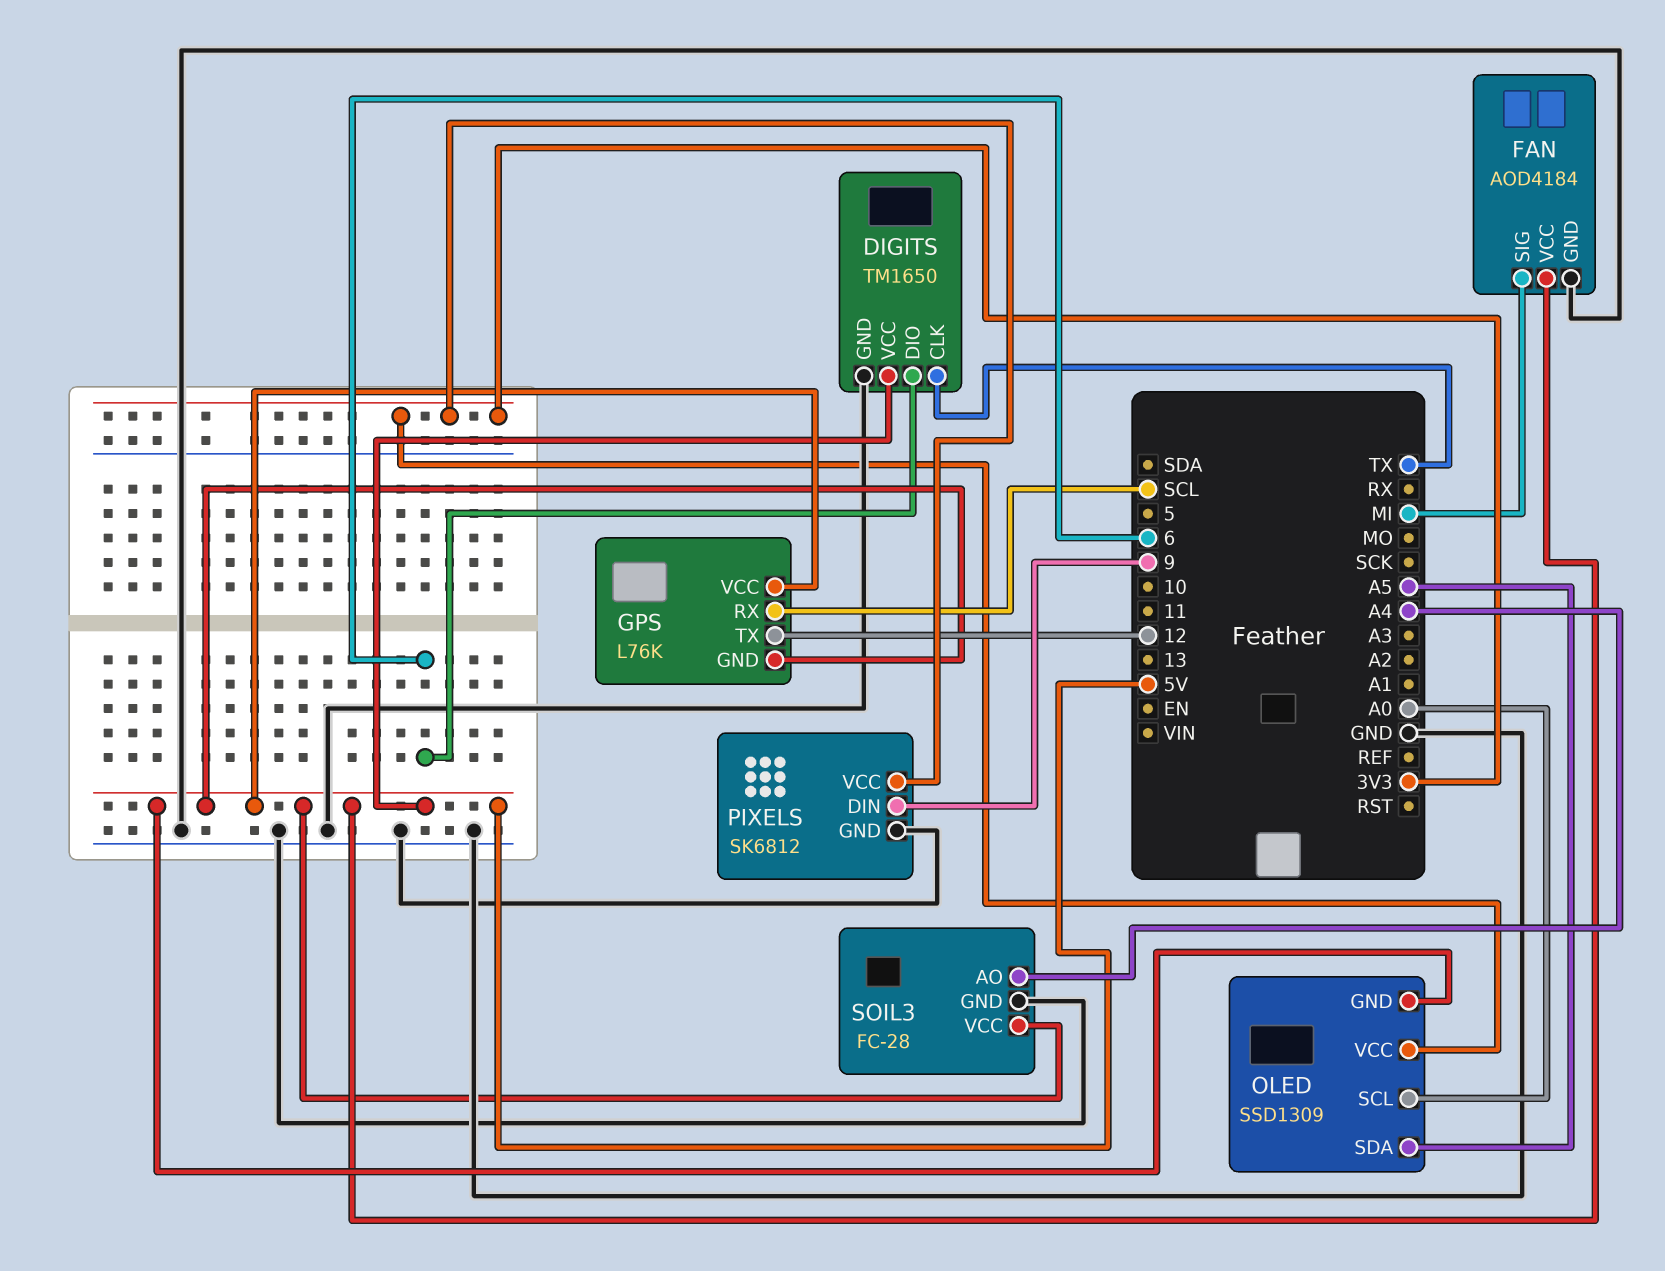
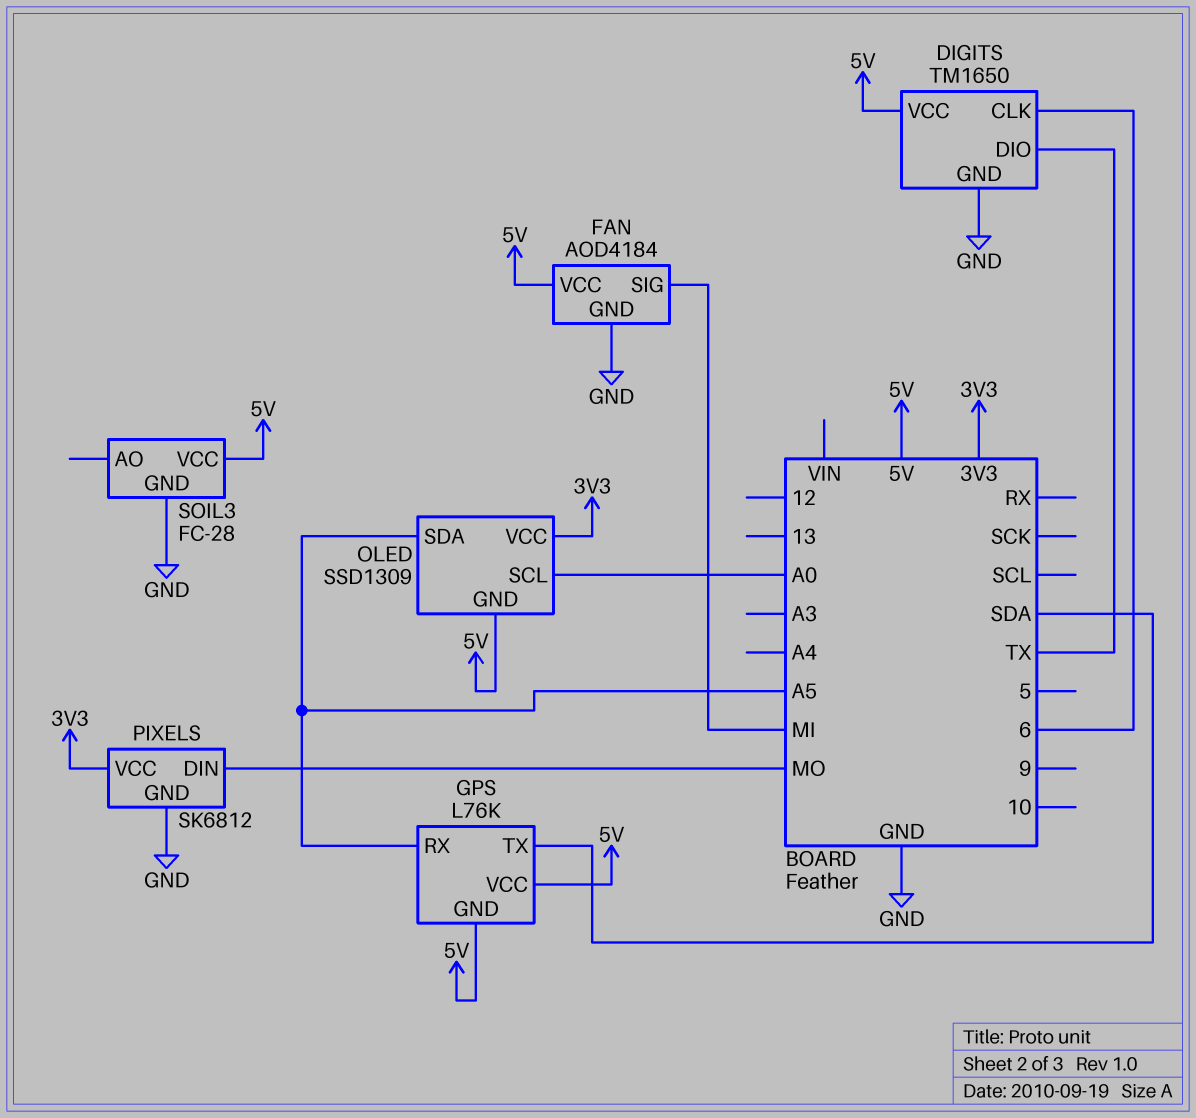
DIGITS pin CLK: TX -> 6
DIGITS pin DIO: 6 -> TX
GPS pin RX: SCL -> A5
GPS pin TX: 12 -> SDA
PIXELS pin DIN: 9 -> MO
SOIL3 pin AO: A4 -> none

